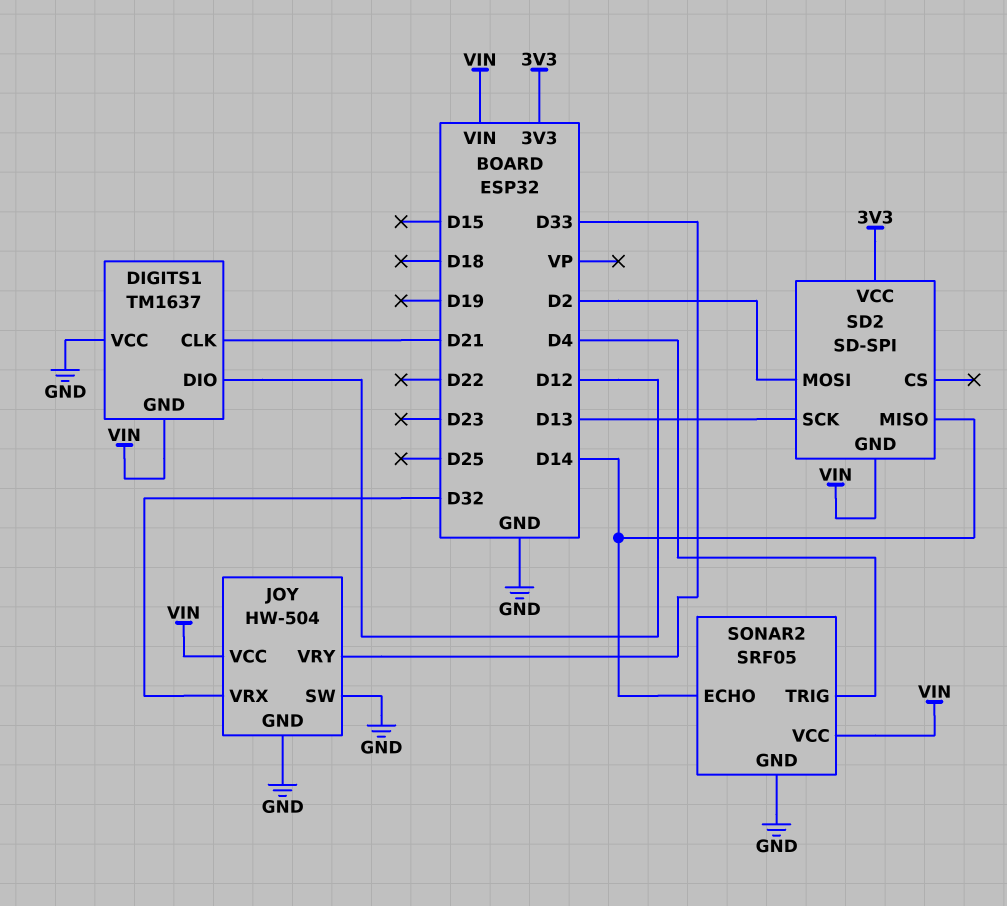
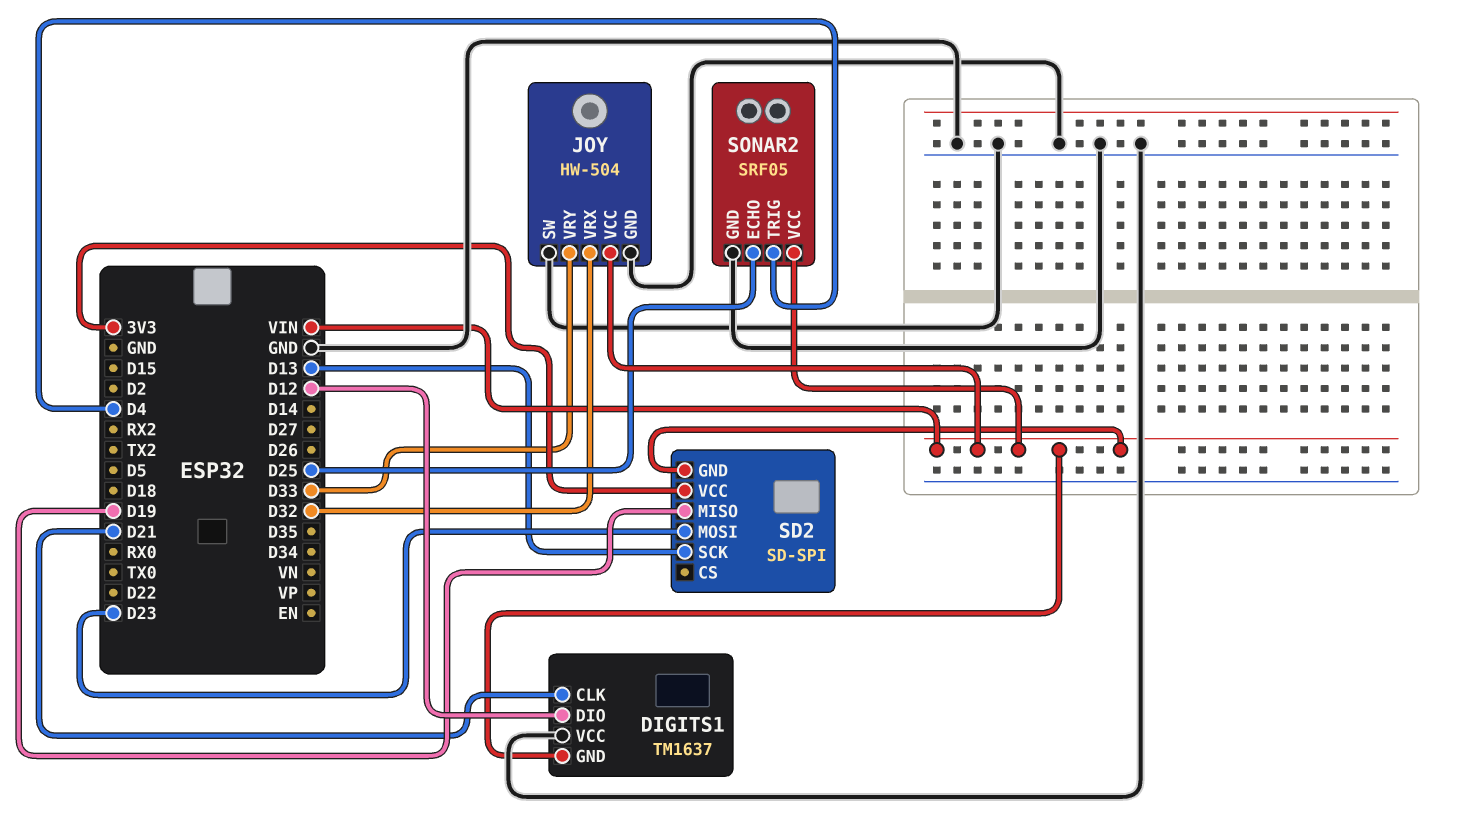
SD2 pin MISO: D14 -> D19
SD2 pin MOSI: D2 -> D23
SONAR2 pin ECHO: D14 -> D25

